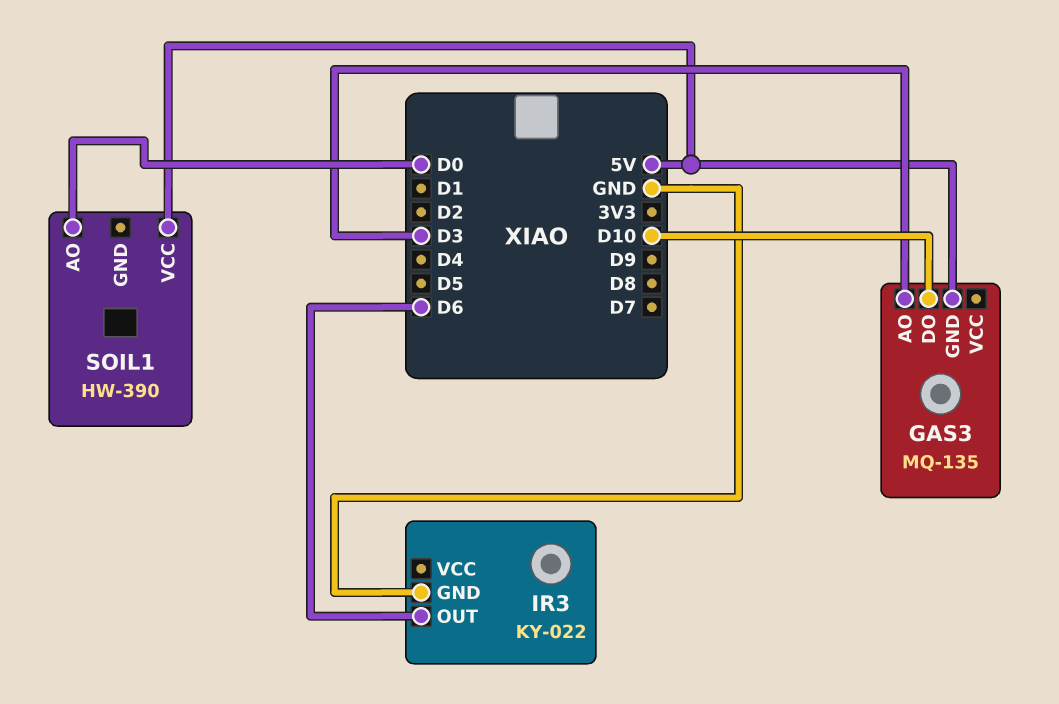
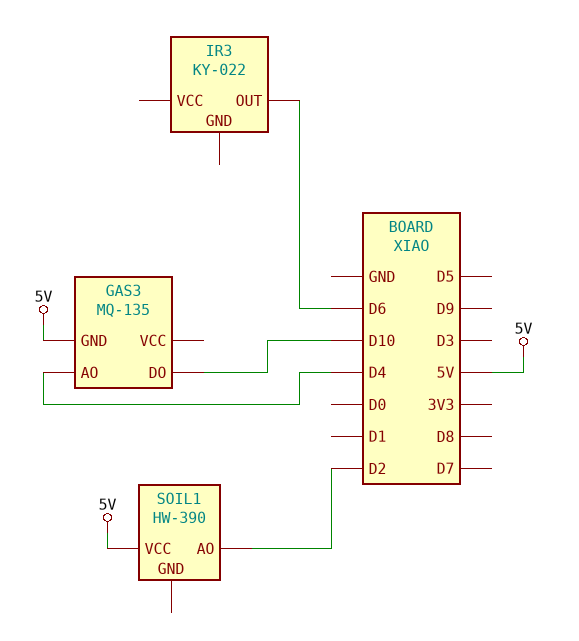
GAS3 pin AO: D3 -> D4
IR3 pin GND: GND -> none
SOIL1 pin AO: D0 -> D2

